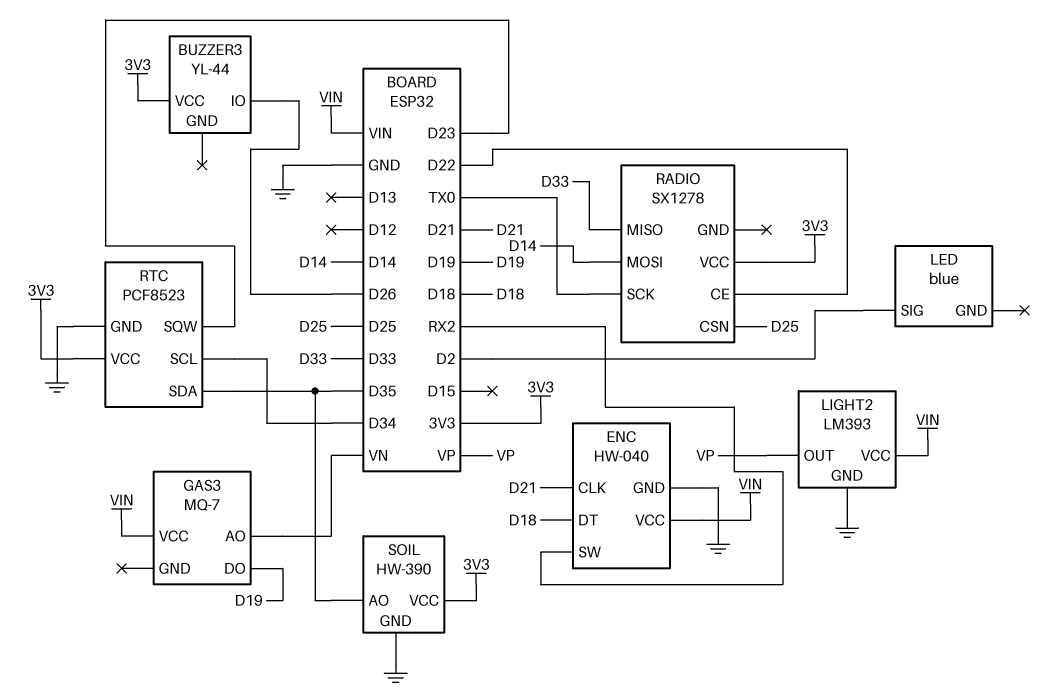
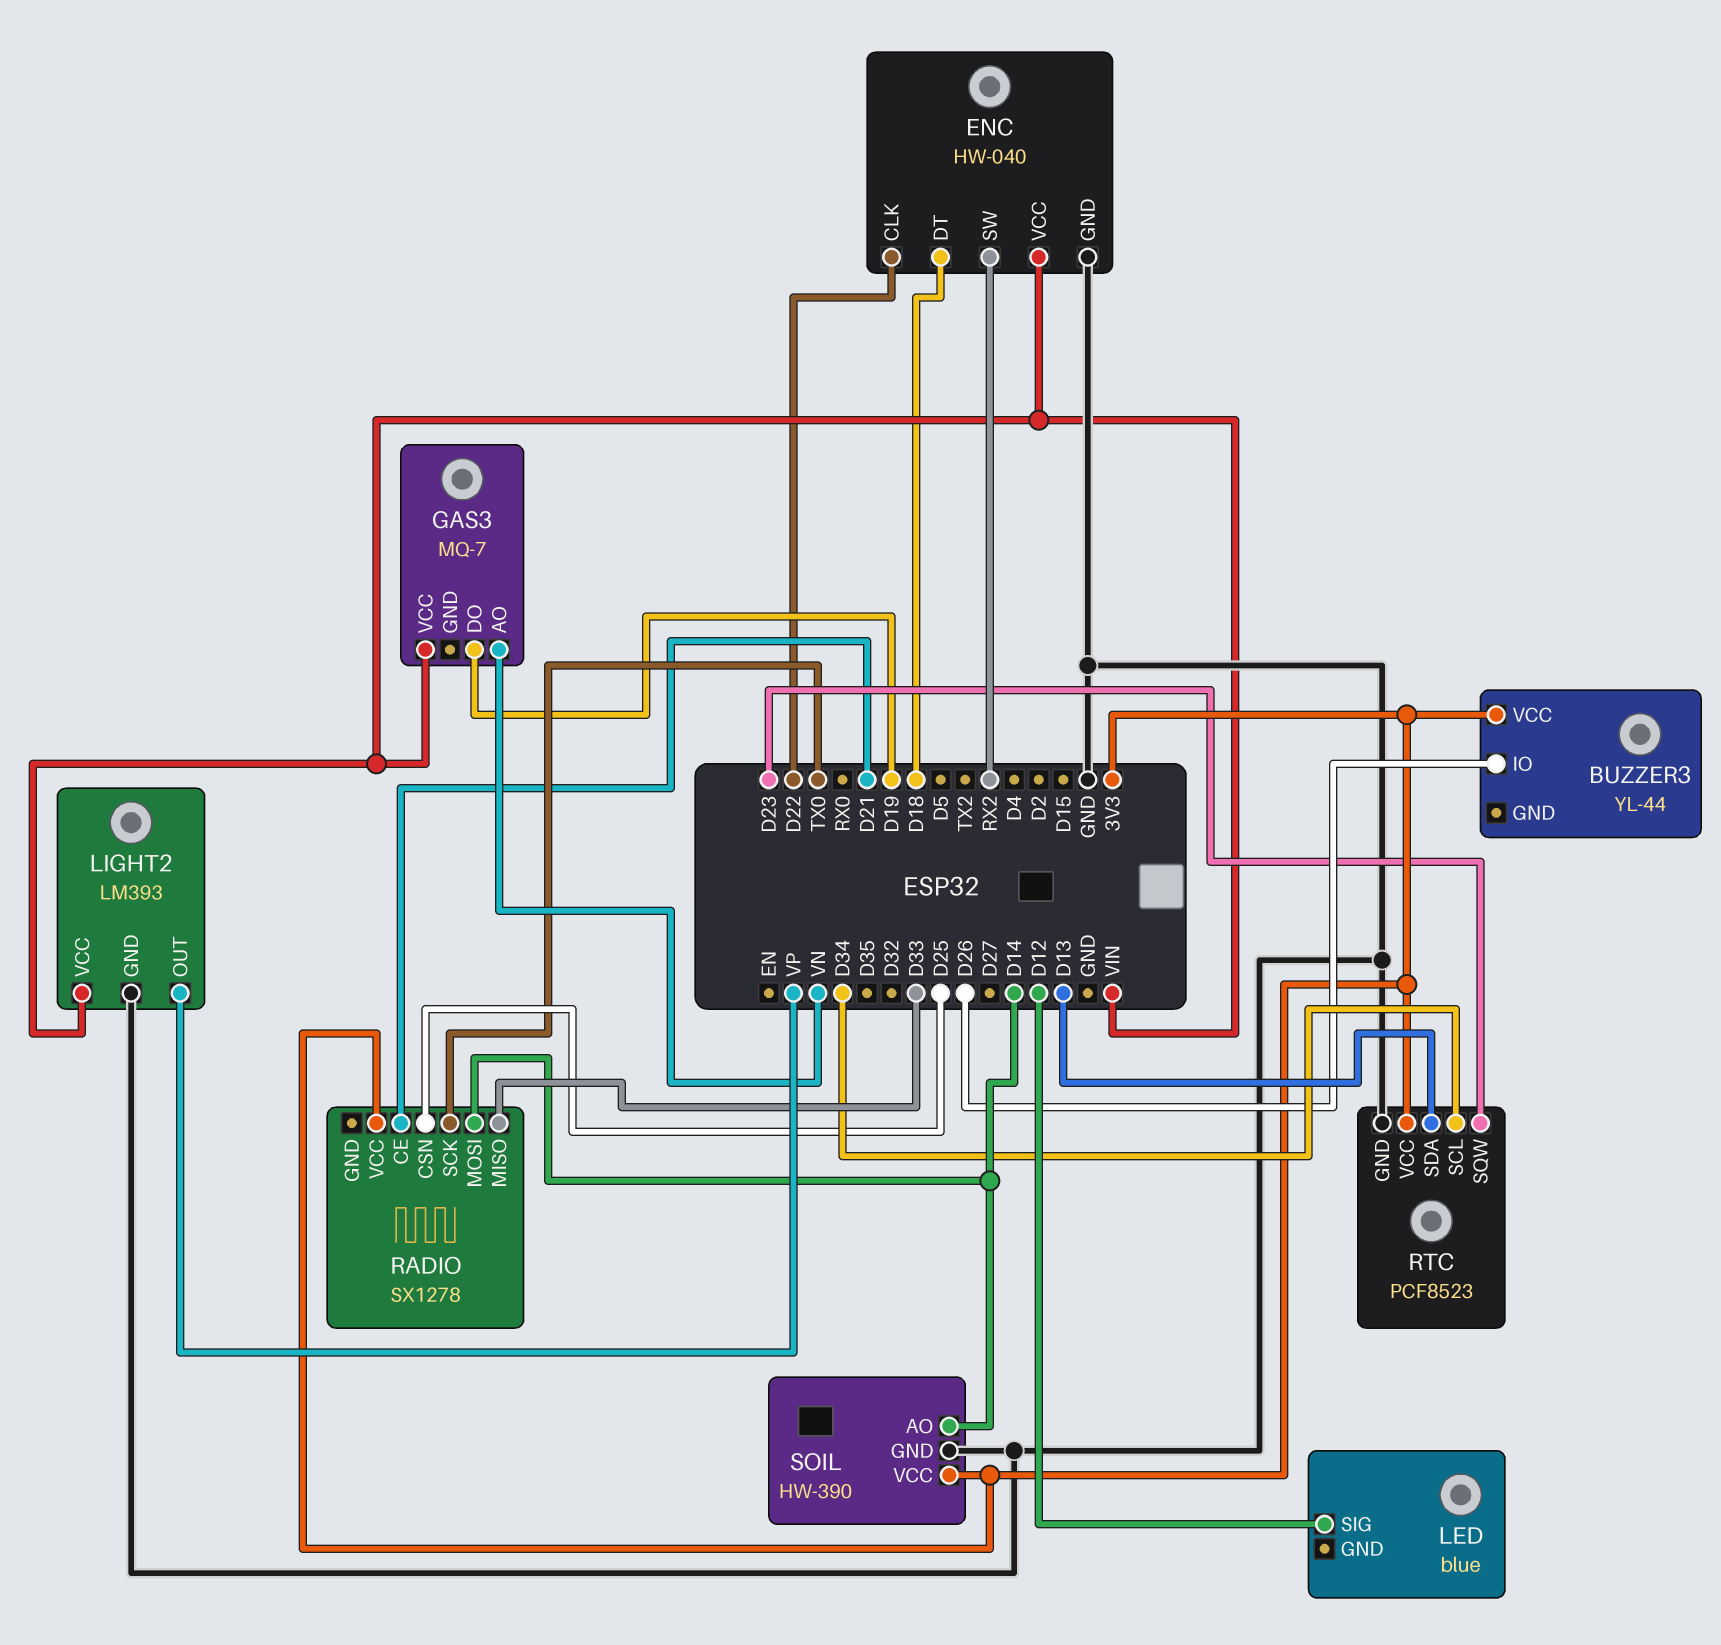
ENC pin CLK: D21 -> D22
LED pin SIG: D2 -> D12
RADIO pin CE: D22 -> D21
RTC pin SDA: D35 -> D13
SOIL pin AO: D35 -> D14

